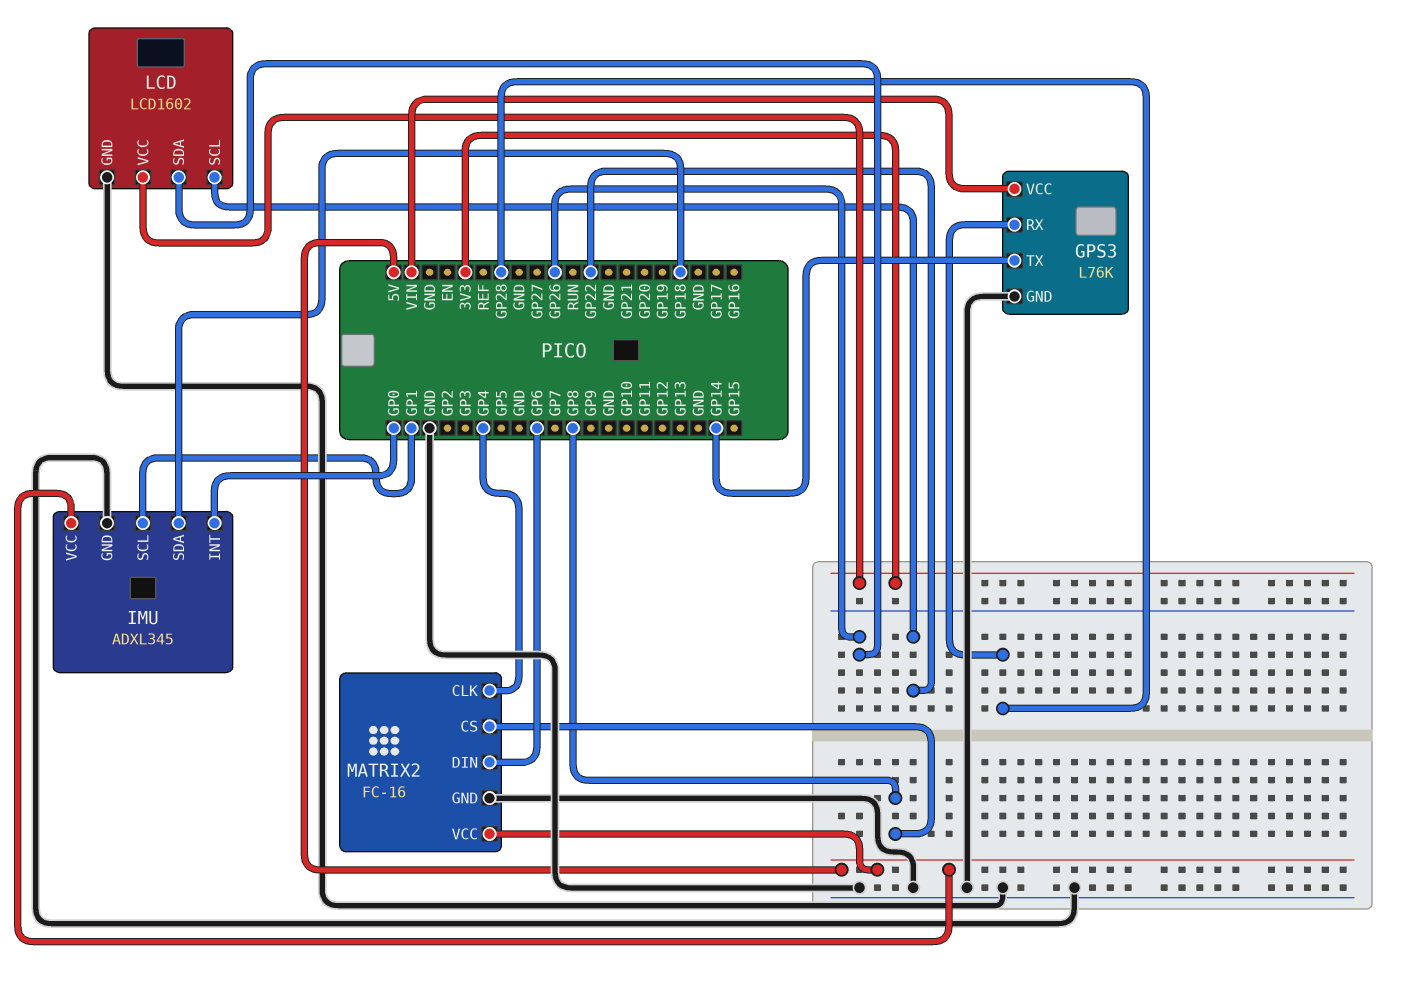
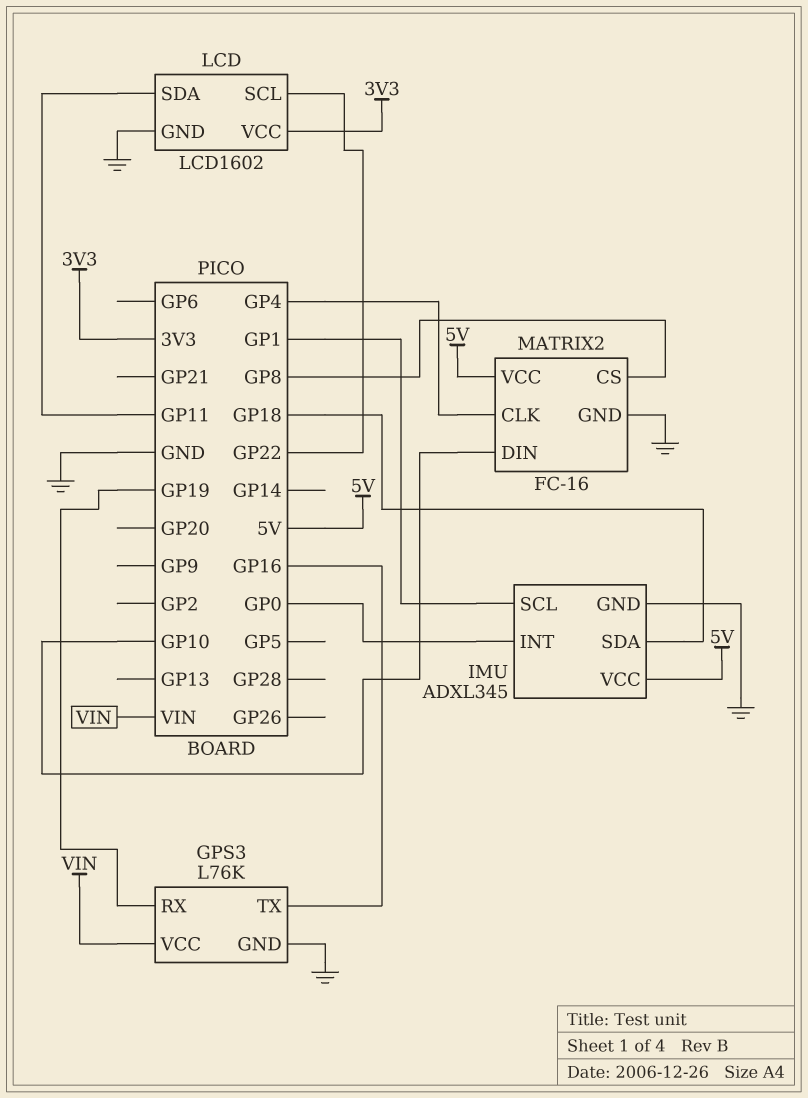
GPS3 pin RX: GP28 -> GP19
GPS3 pin TX: GP14 -> GP16
LCD pin SDA: GP26 -> GP11
MATRIX2 pin DIN: GP6 -> GP10

